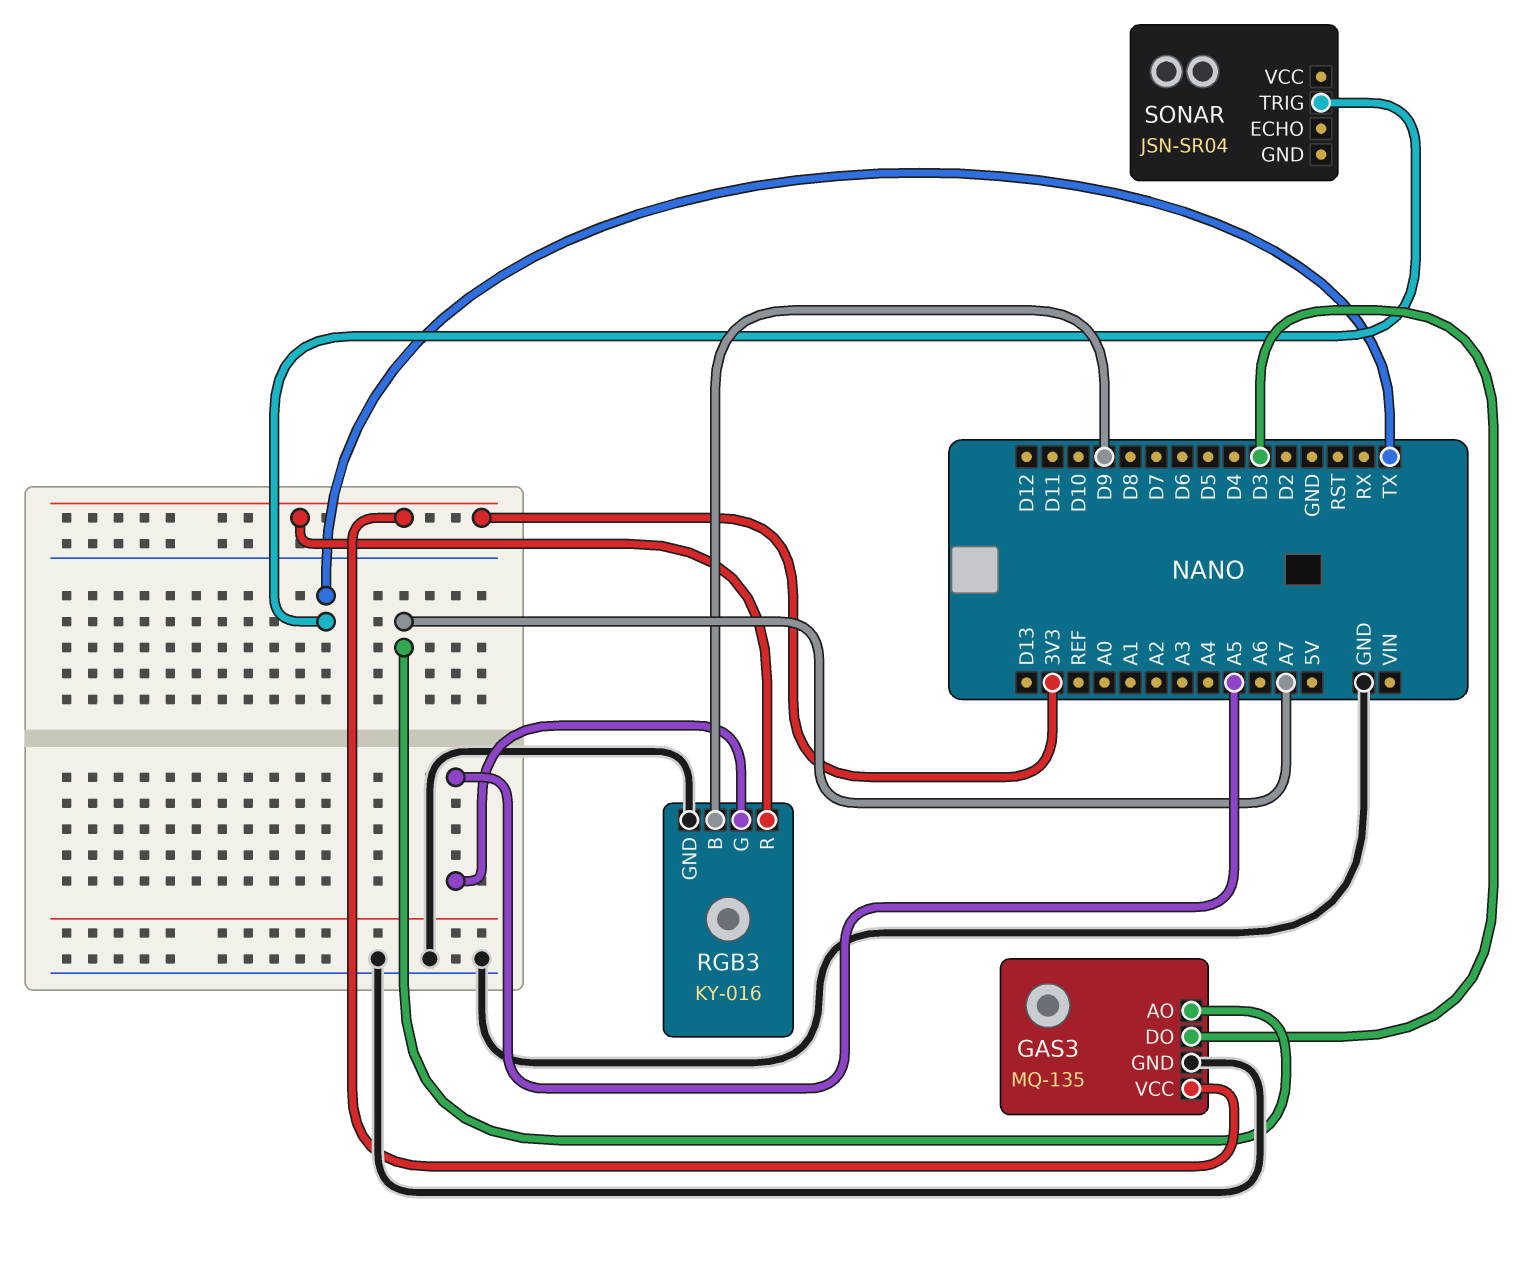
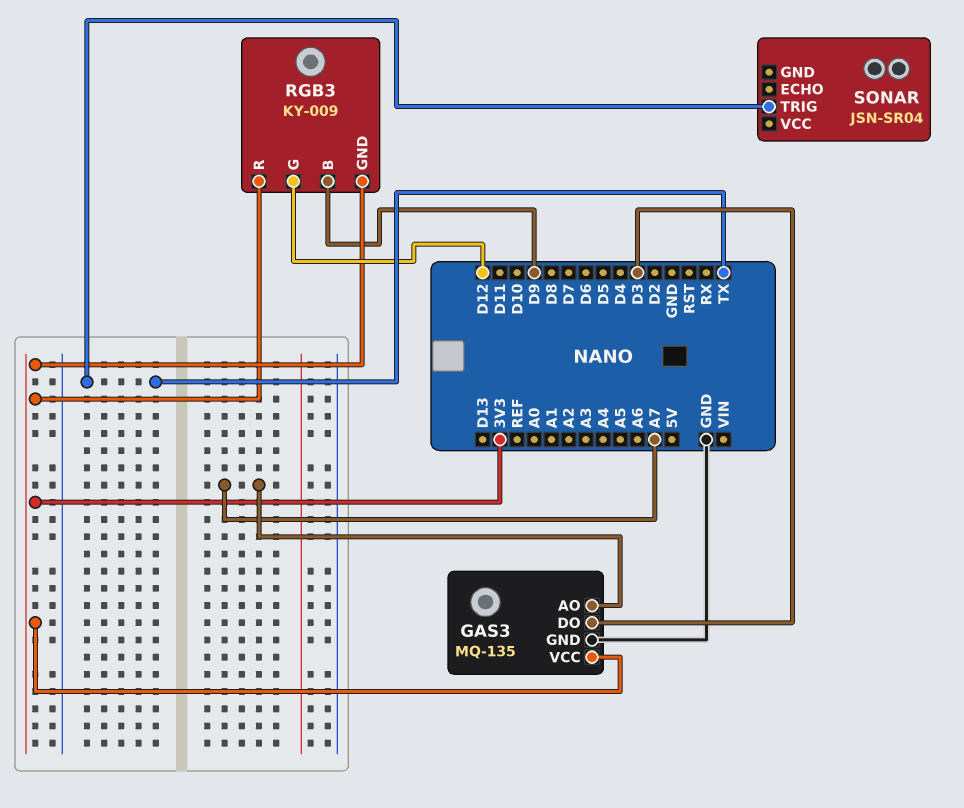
RGB3: KY-016 -> KY-009
RGB3 pin G: A5 -> D12
RGB3 pin GND: GND -> 3V3

